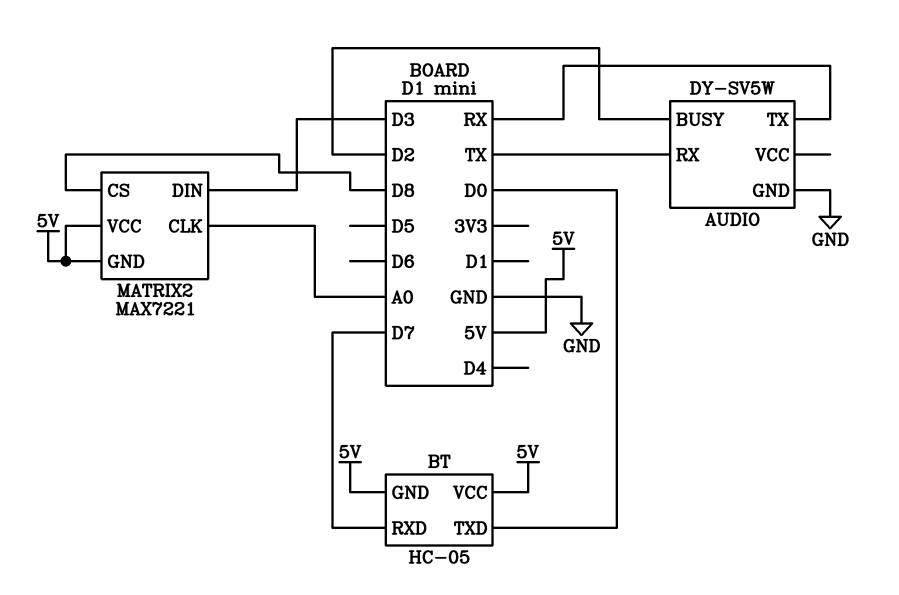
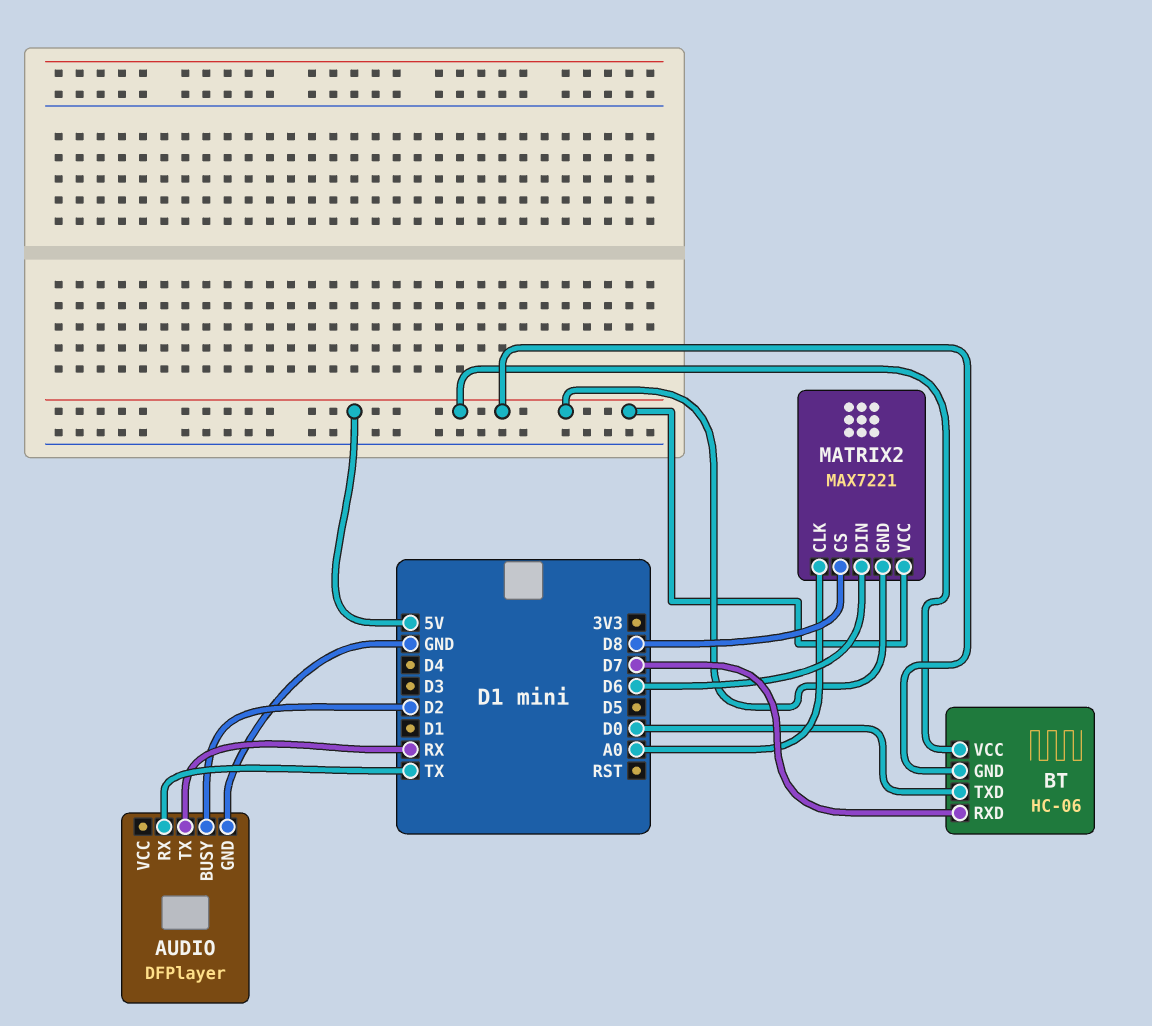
AUDIO: DY-SV5W -> DFPlayer
BT: HC-05 -> HC-06
MATRIX2 pin DIN: D3 -> D6

